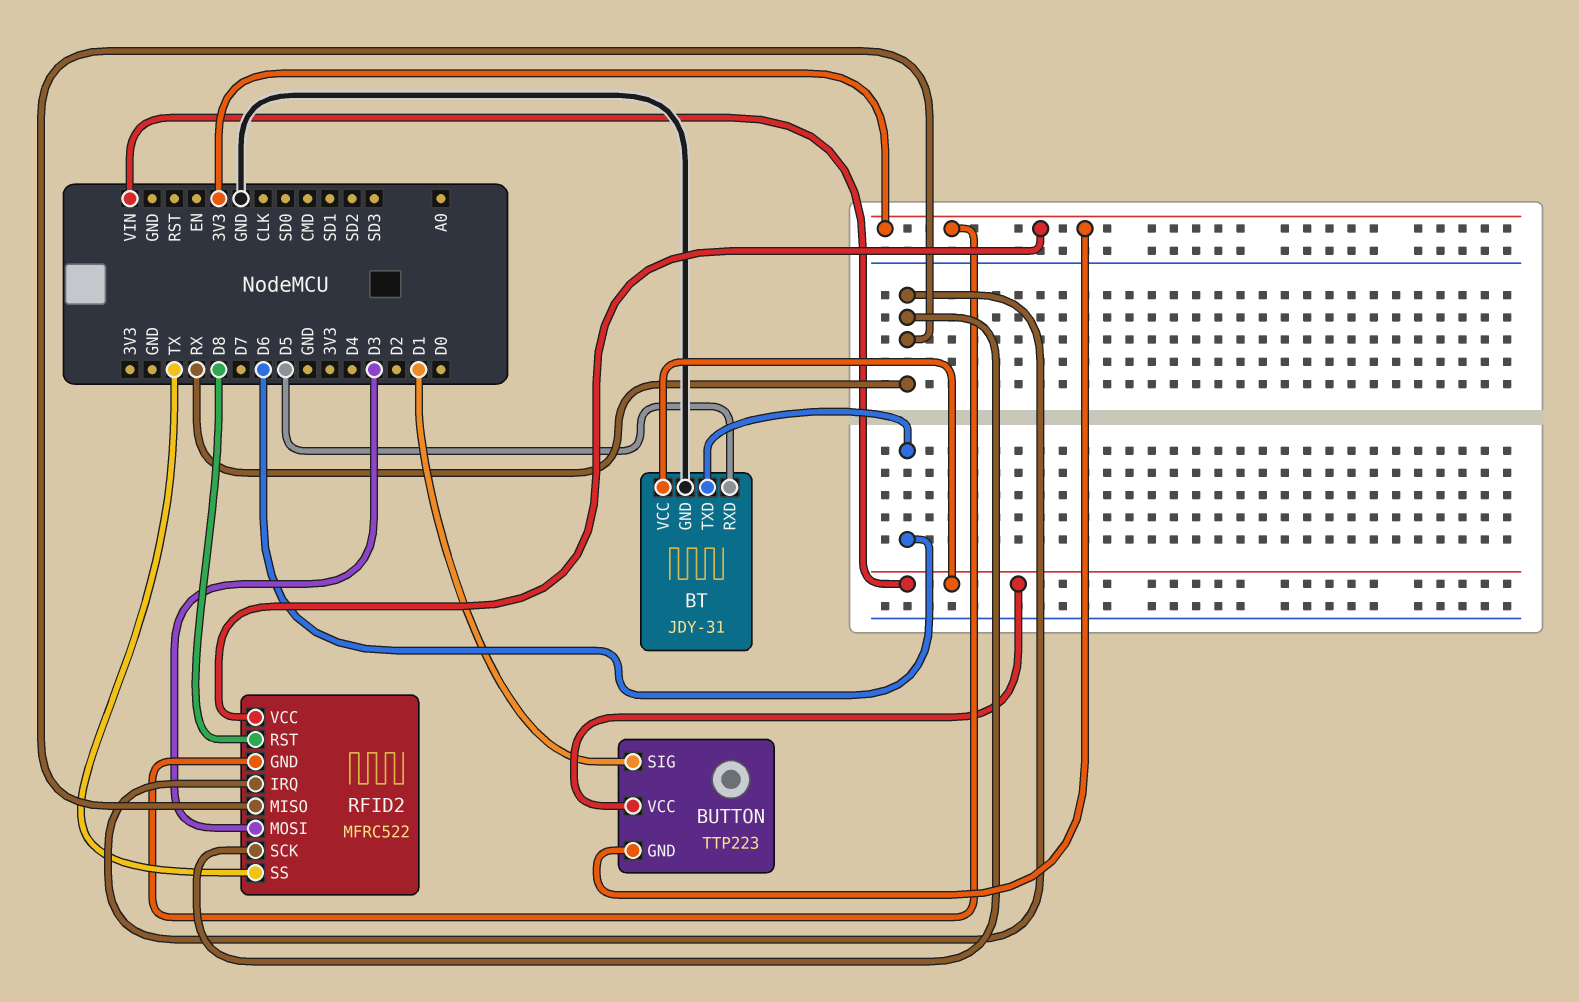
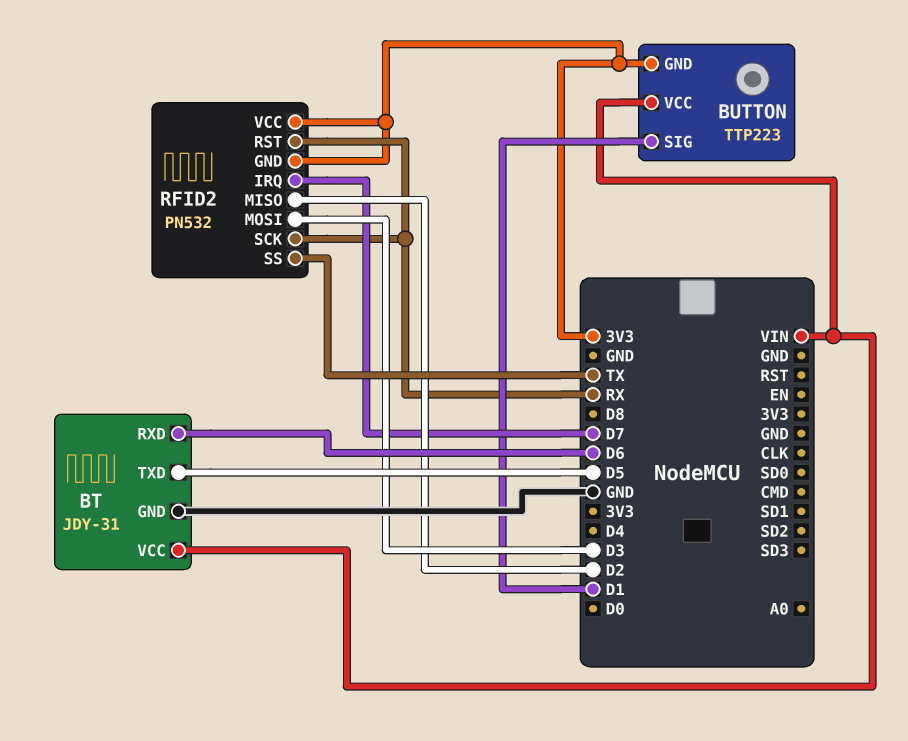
BT pin RXD: D5 -> D6
BT pin TXD: D6 -> D5
RFID2: MFRC522 -> PN532
RFID2 pin IRQ: RX -> D7
RFID2 pin MISO: RX -> D2
RFID2 pin RST: D8 -> RX

